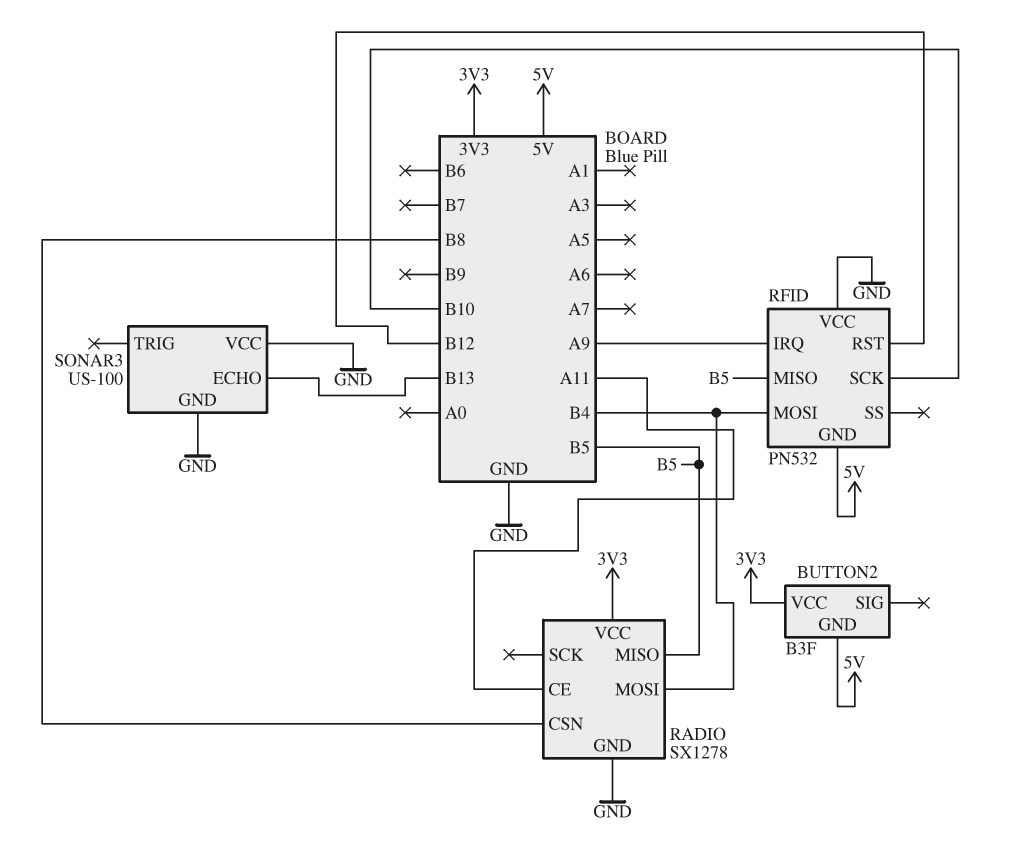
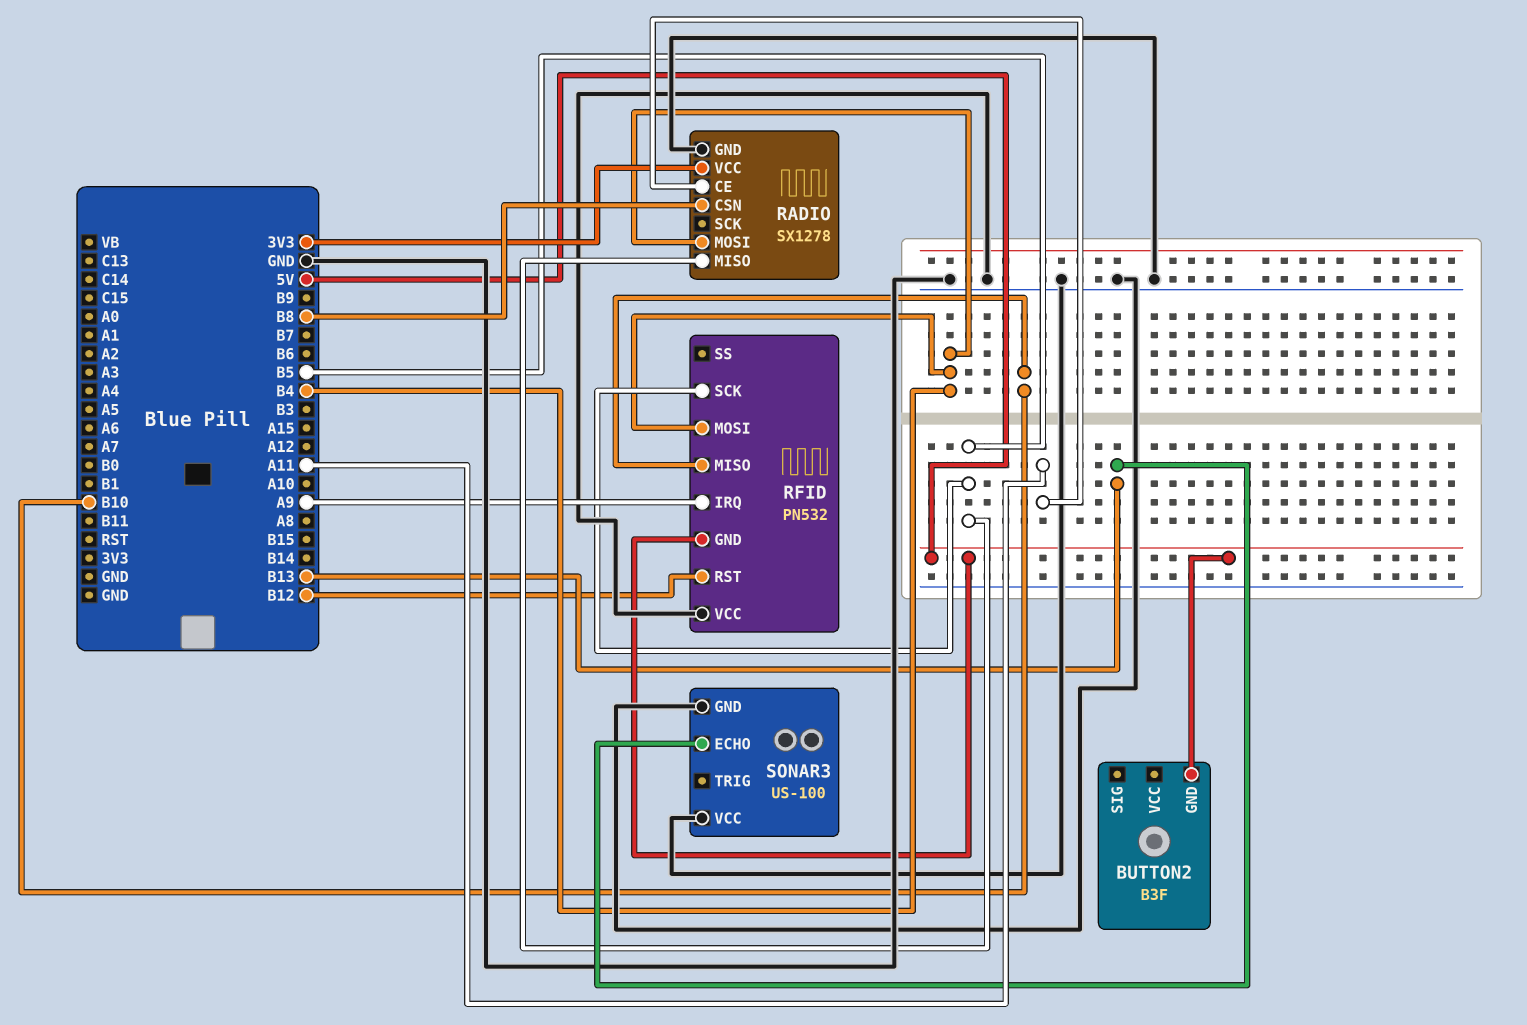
BUTTON2 pin VCC: 3V3 -> none
RFID pin MISO: B5 -> B10
RFID pin SCK: B10 -> B5

